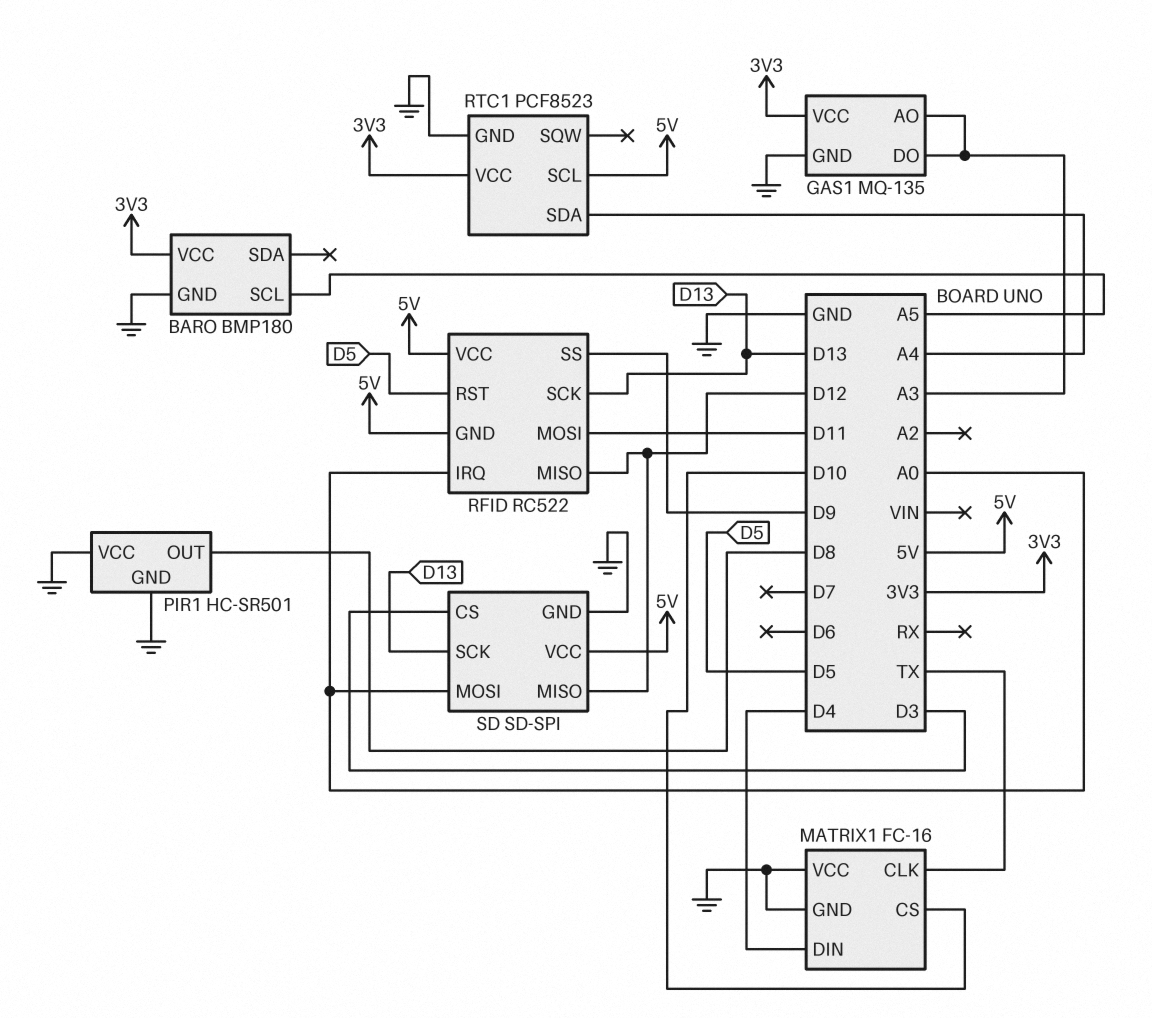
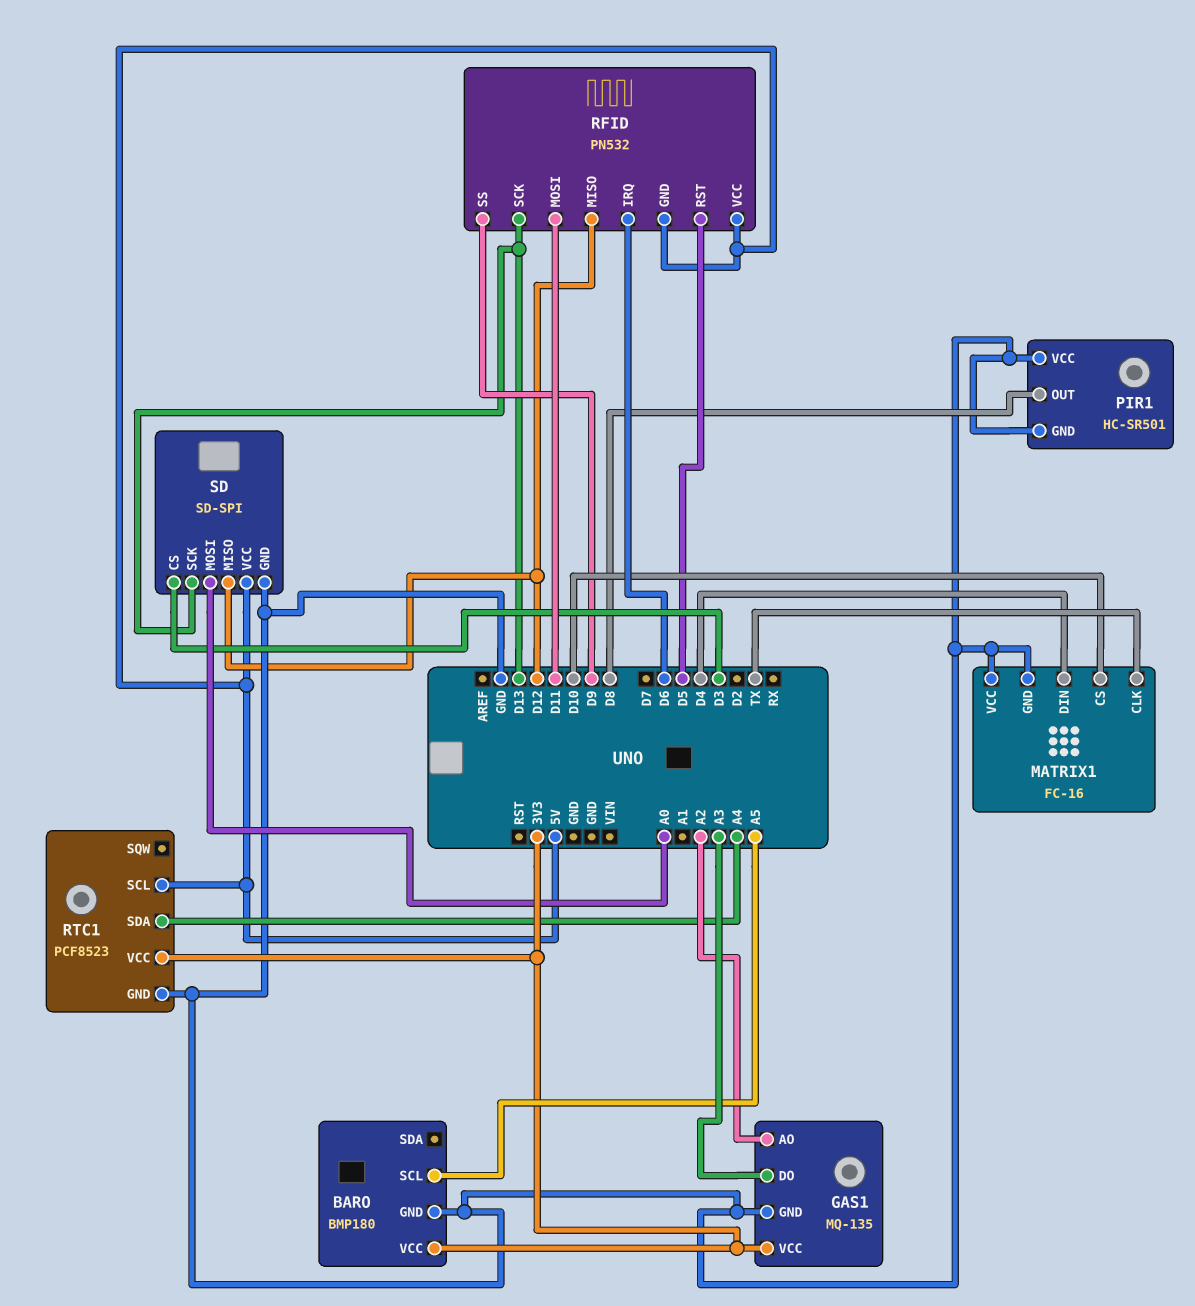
GAS1 pin AO: A3 -> A2
RFID: RC522 -> PN532
RFID pin IRQ: A0 -> D6

